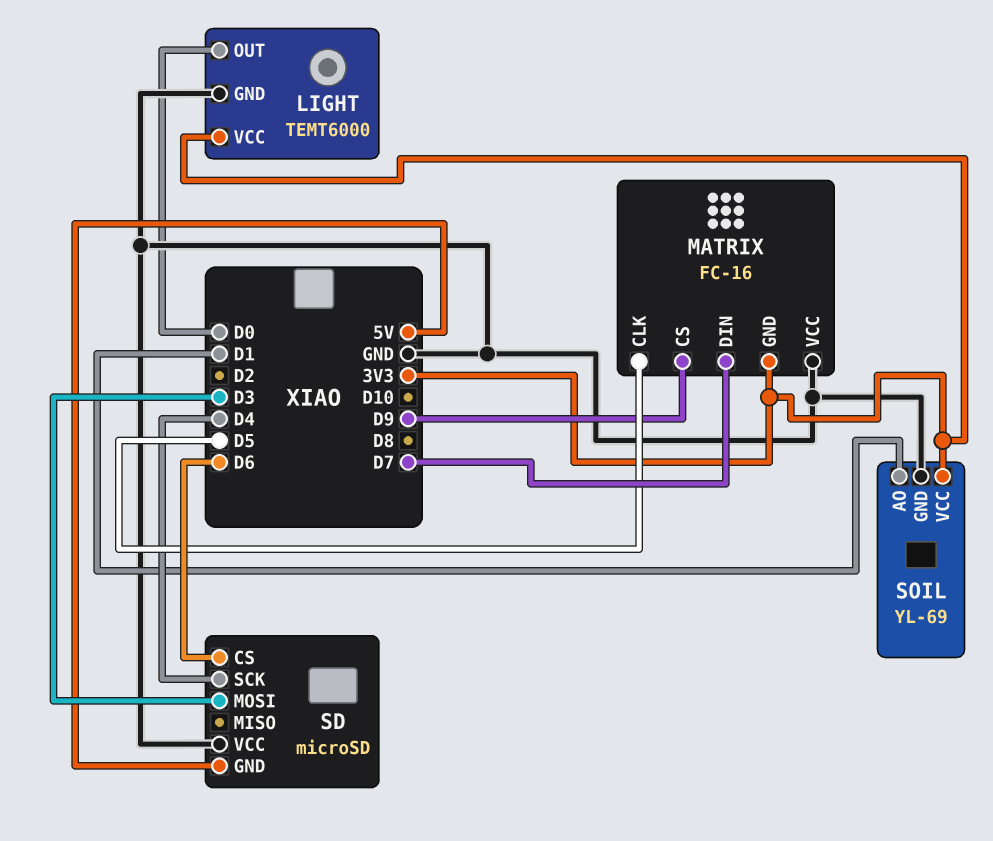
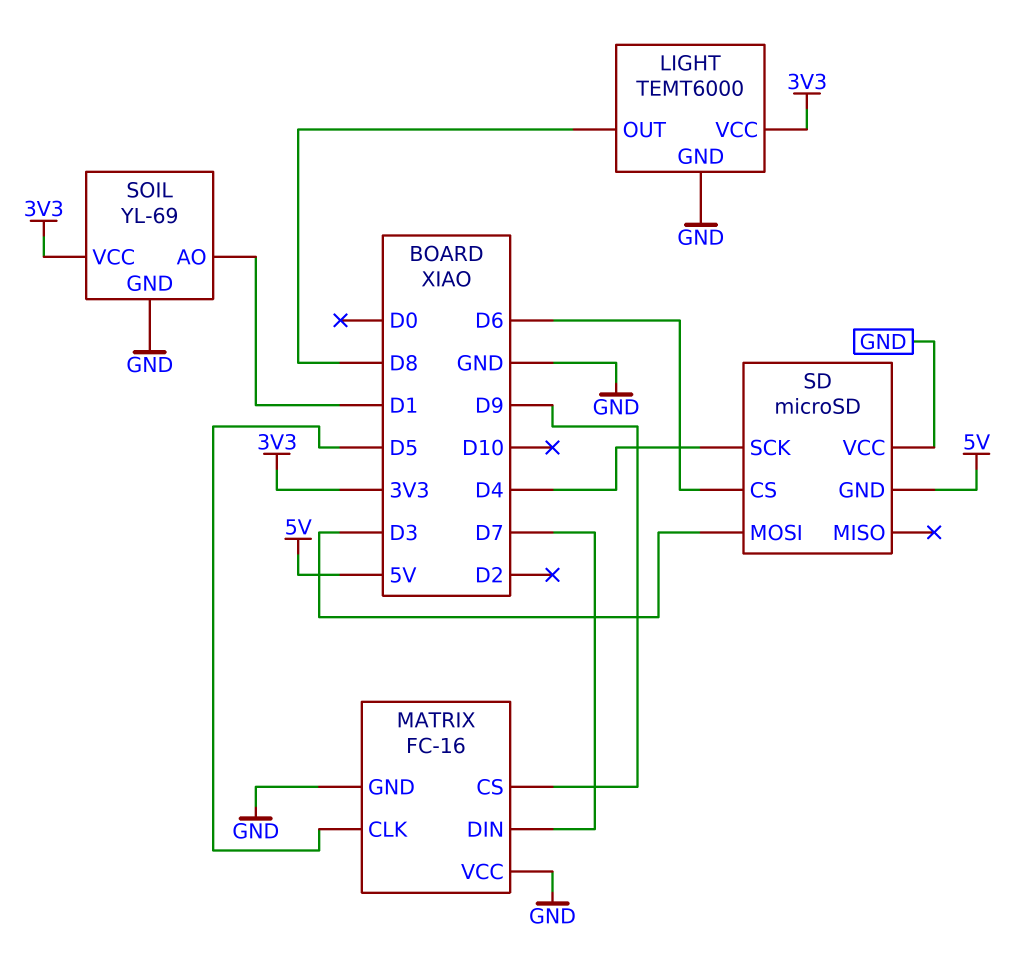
LIGHT pin OUT: D0 -> D8
MATRIX pin GND: 3V3 -> GND

